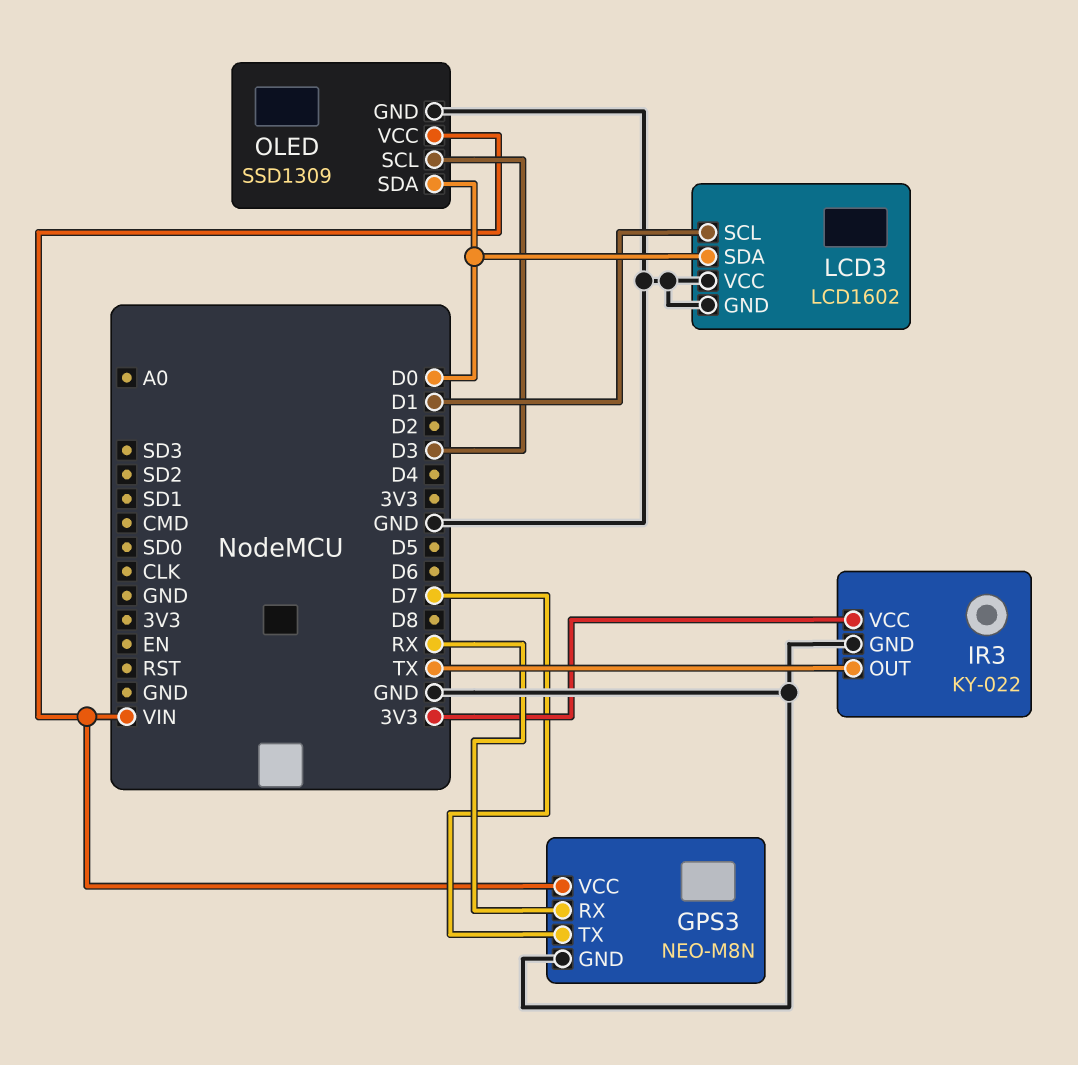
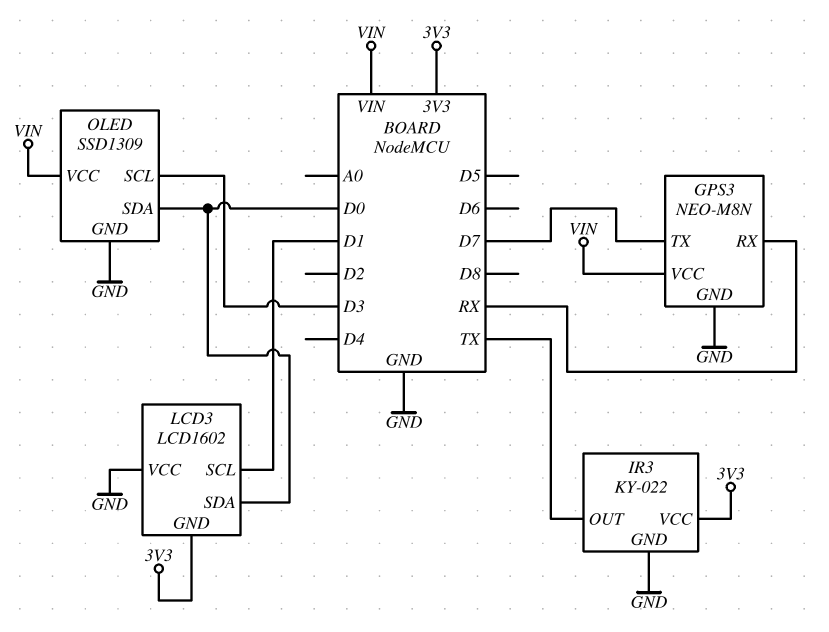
LCD3 pin GND: GND -> 3V3

